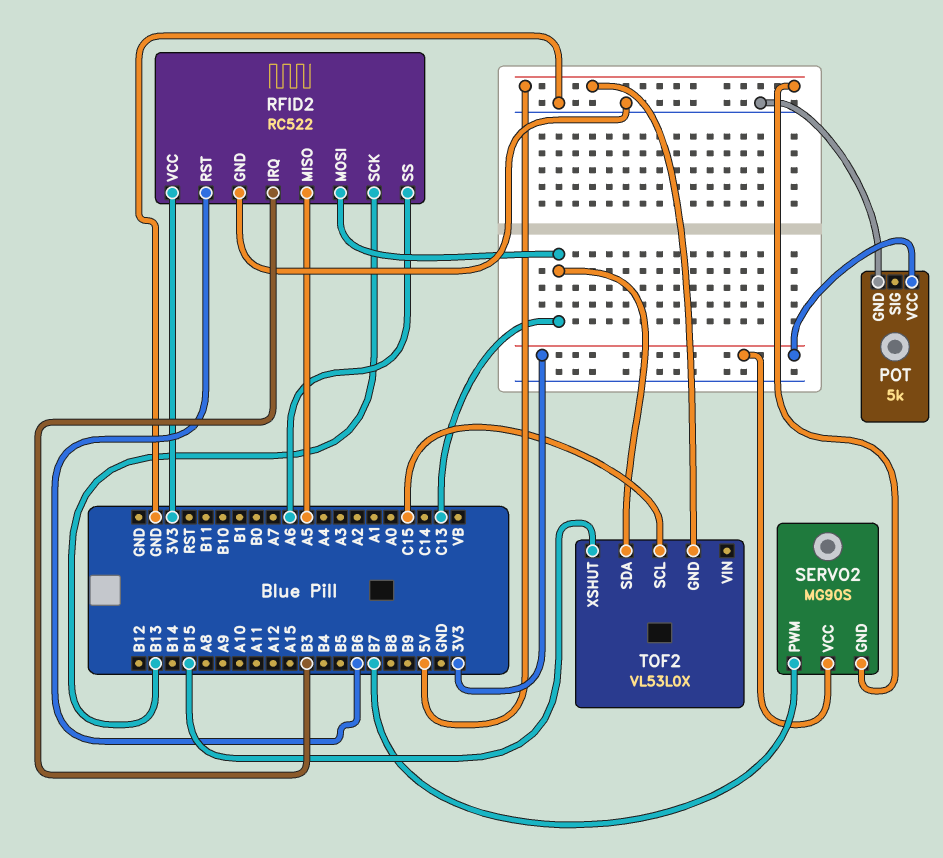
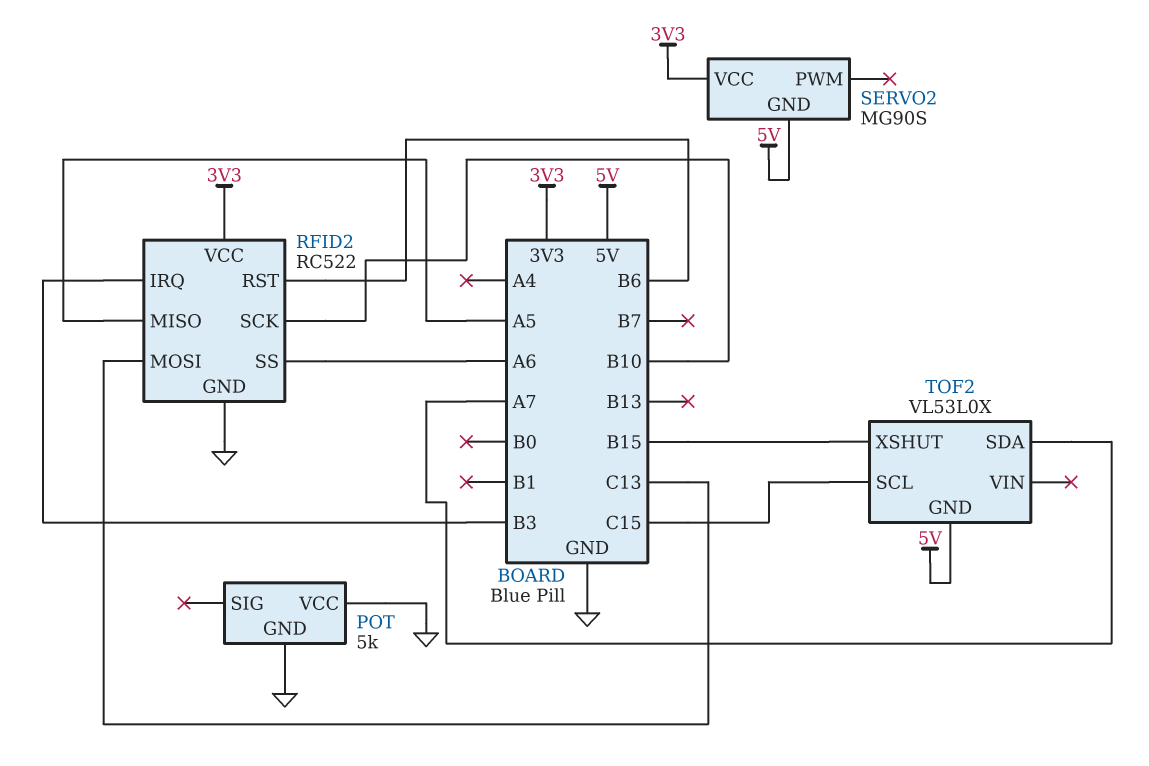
POT pin VCC: 3V3 -> GND
RFID2 pin SCK: B13 -> B10
SERVO2 pin PWM: B7 -> none
TOF2 pin SDA: C13 -> A7

